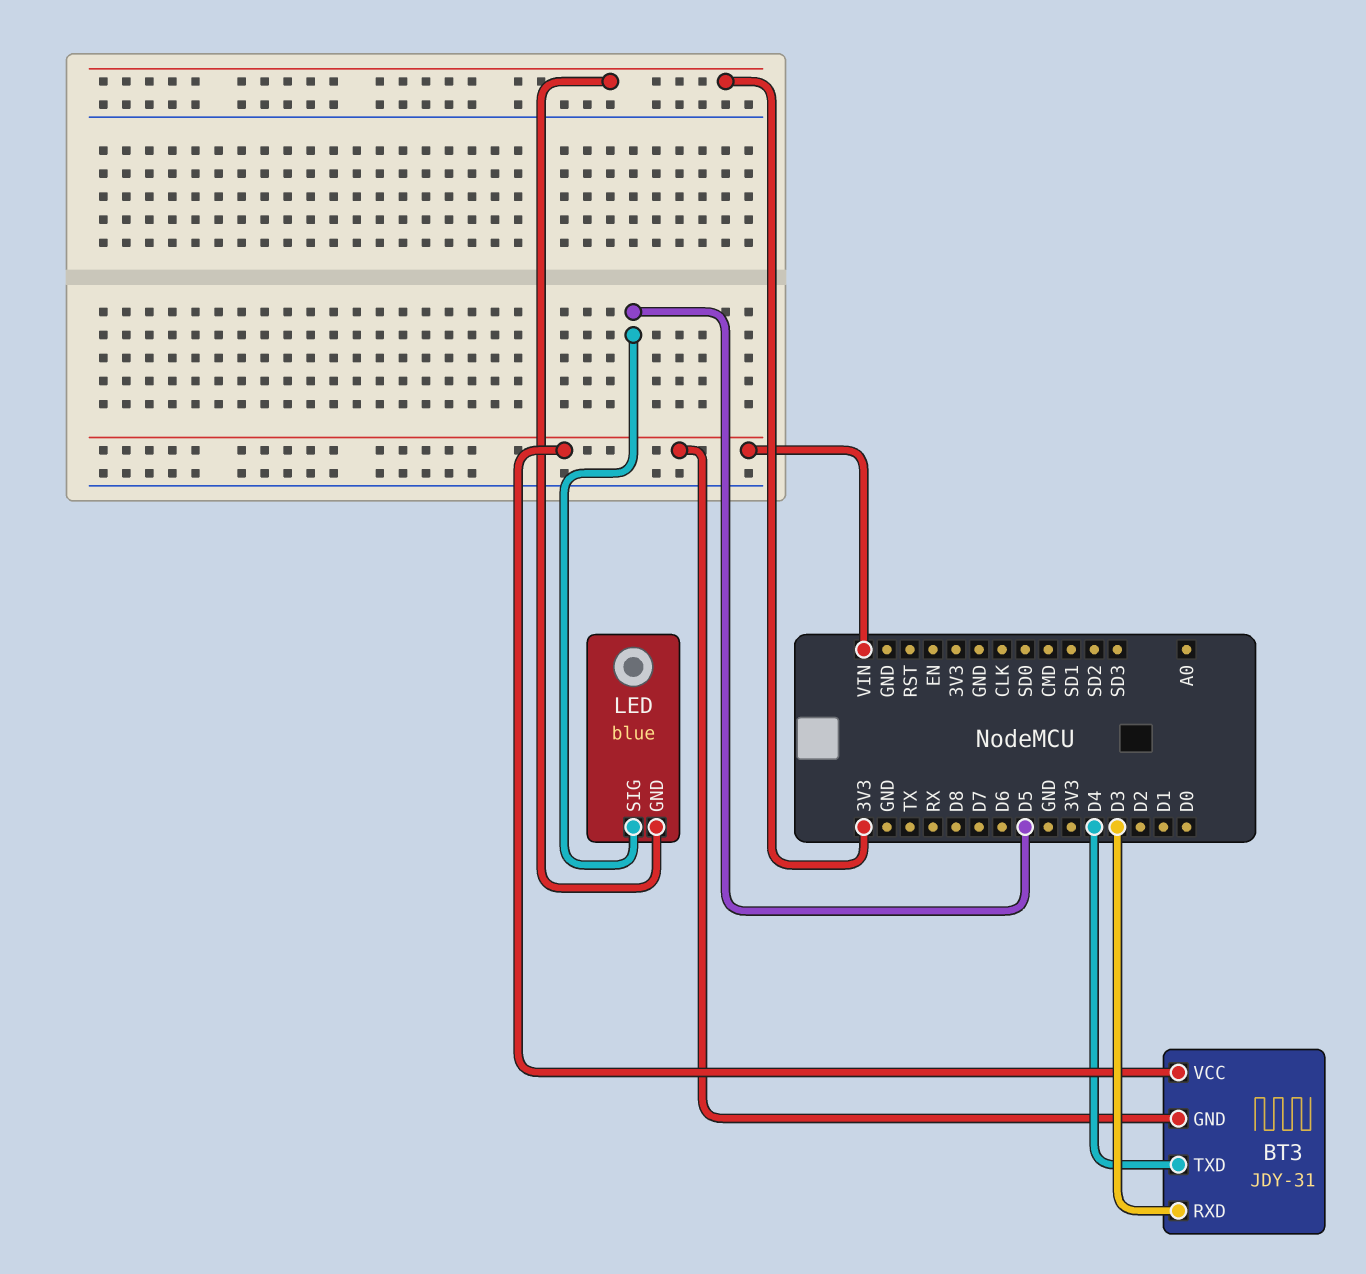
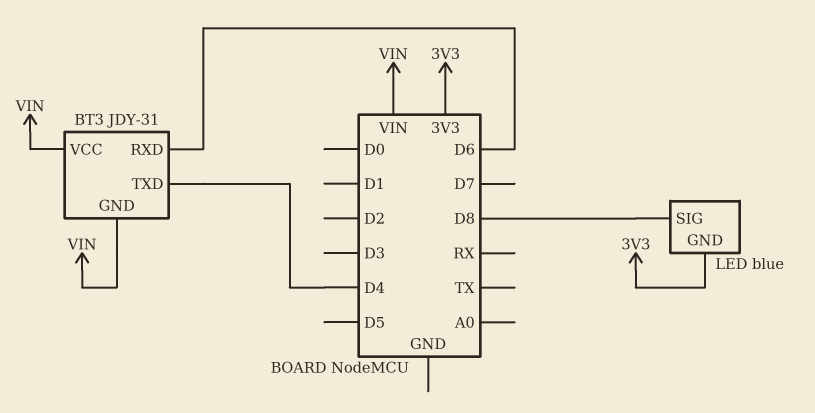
BT3 pin RXD: D3 -> D6
LED pin SIG: D5 -> D8

